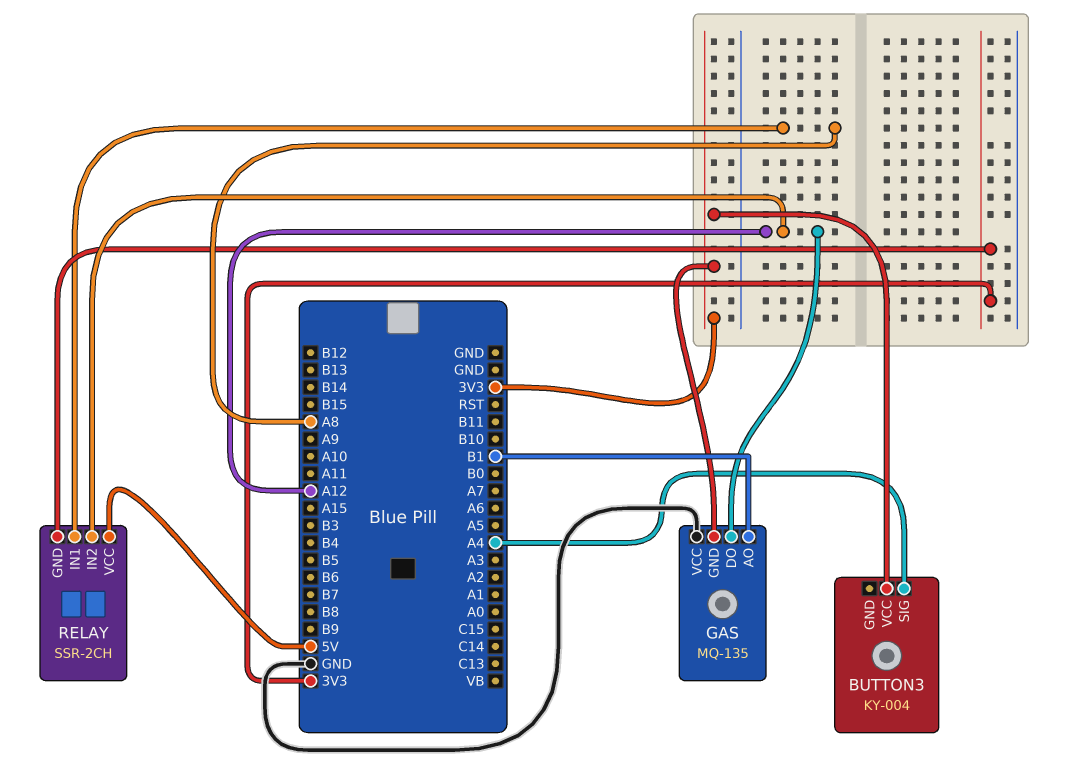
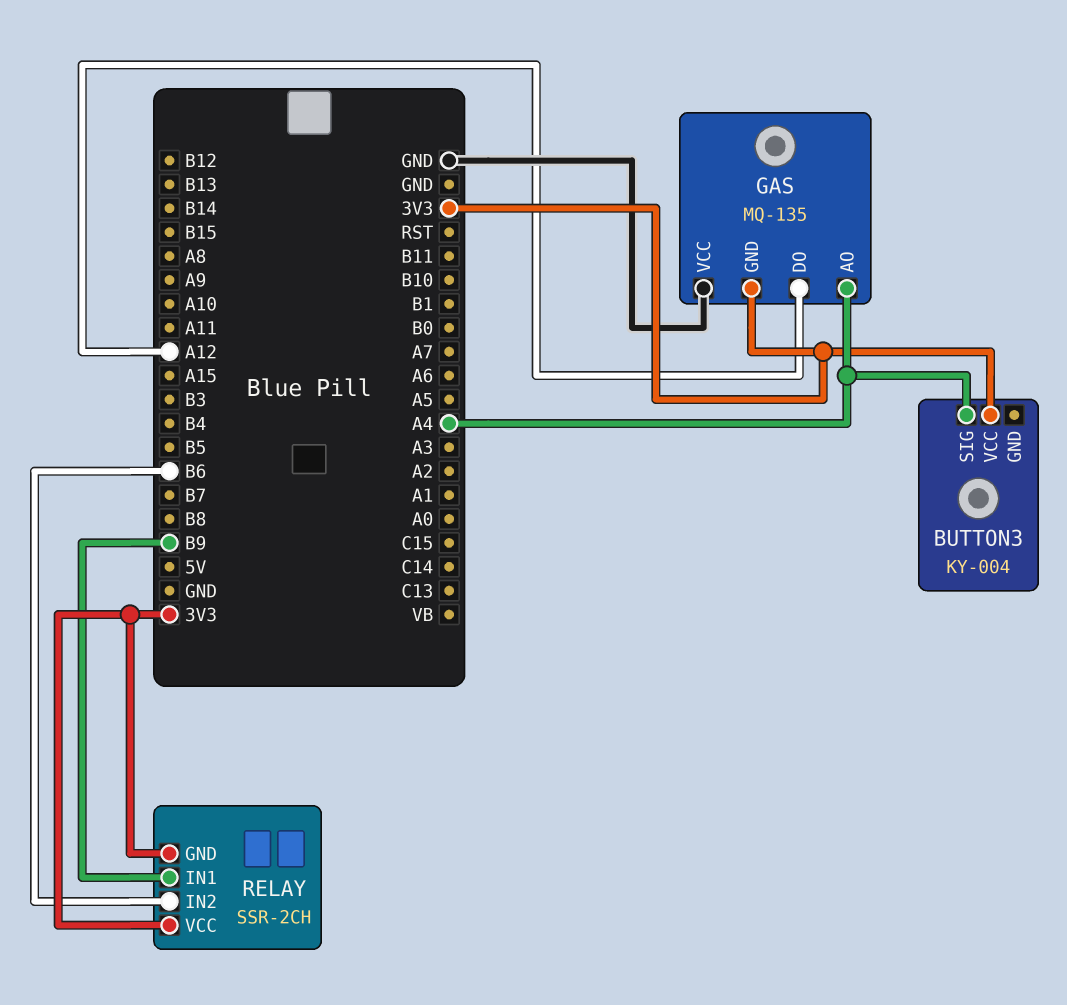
GAS pin AO: B1 -> A4
RELAY pin IN1: A8 -> B9
RELAY pin IN2: A12 -> B6
RELAY pin VCC: 5V -> 3V3

